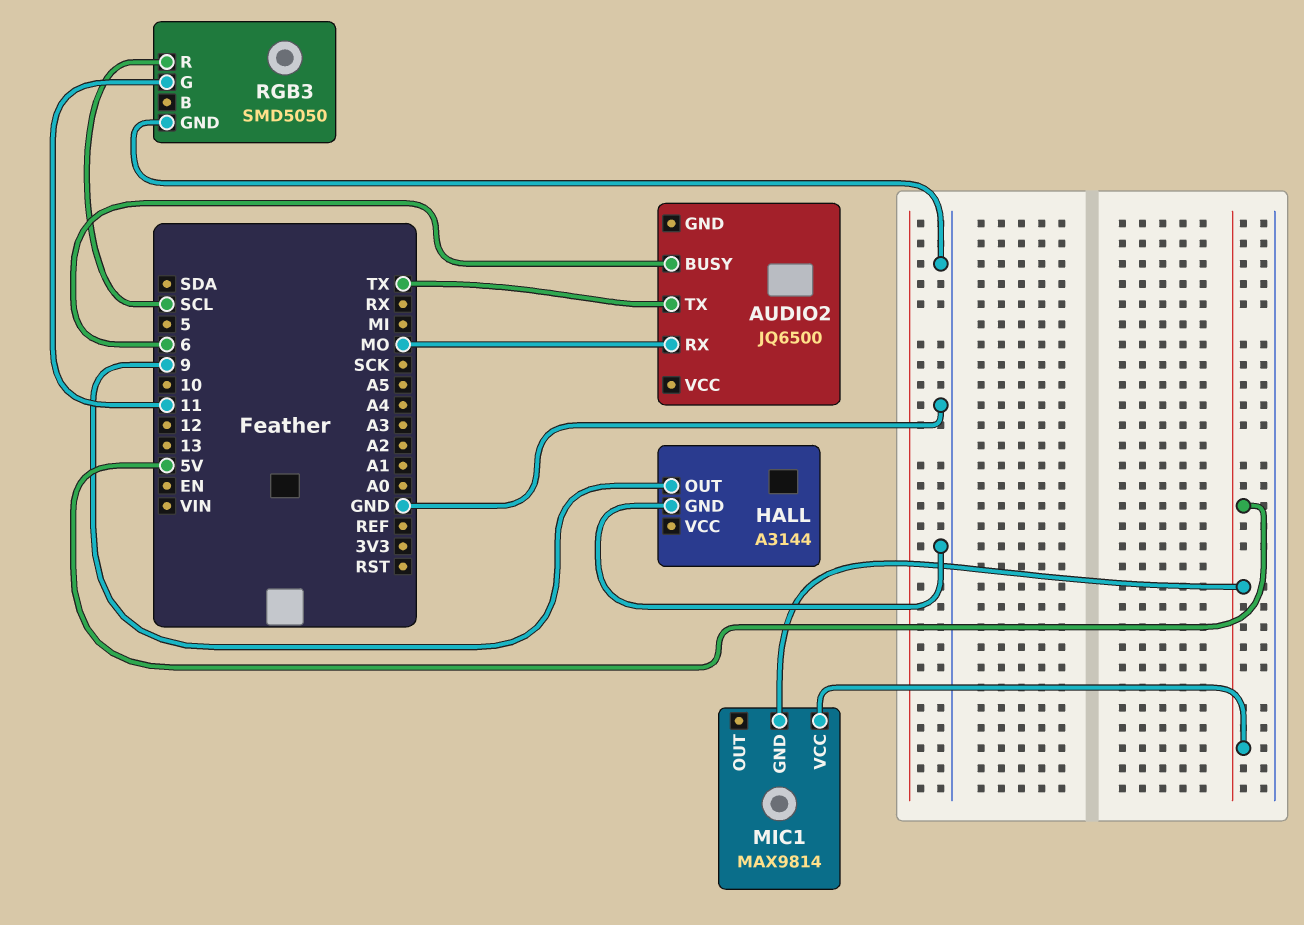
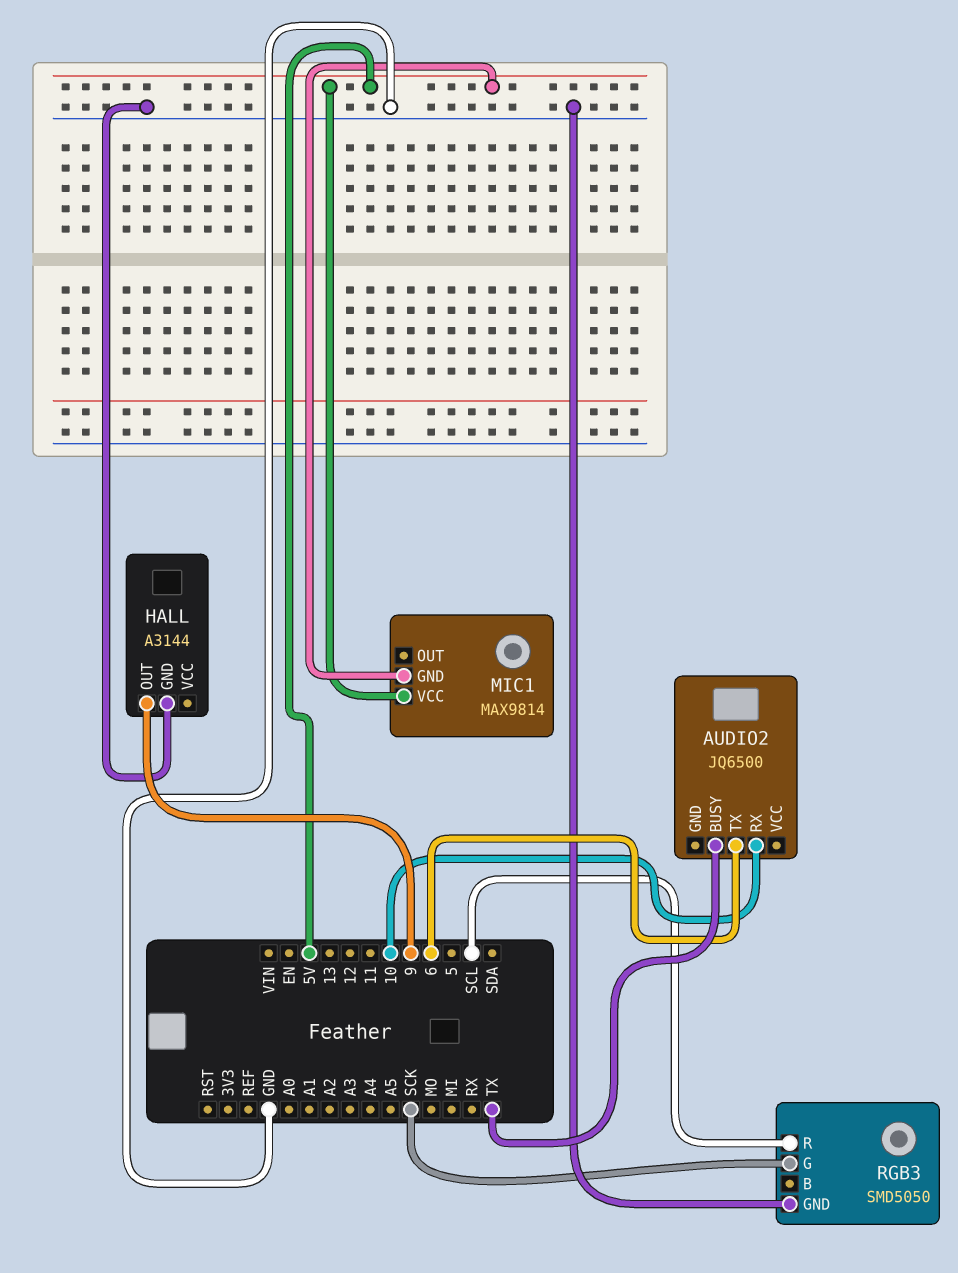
AUDIO2 pin BUSY: 6 -> TX
AUDIO2 pin RX: MO -> 10
AUDIO2 pin TX: TX -> 6
RGB3 pin G: 11 -> SCK

